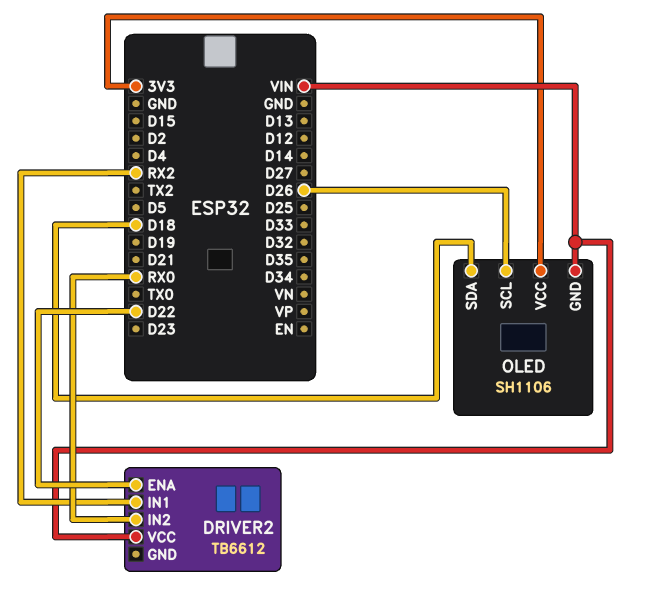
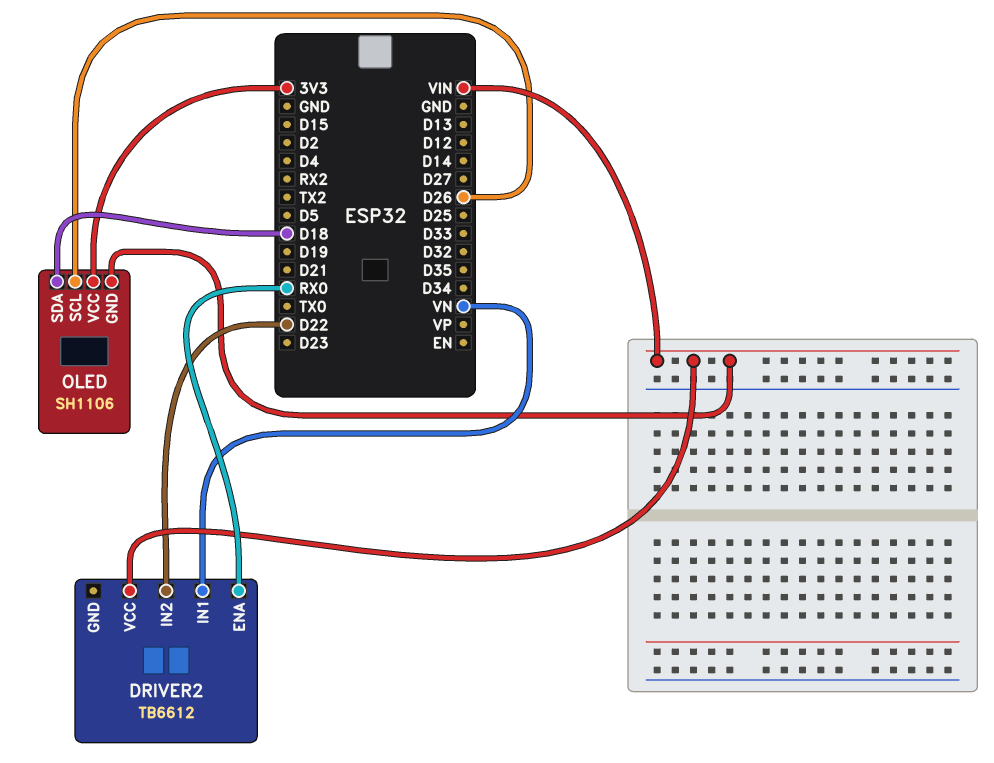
DRIVER2 pin ENA: D22 -> RX0
DRIVER2 pin IN1: RX2 -> VN
DRIVER2 pin IN2: RX0 -> D22

